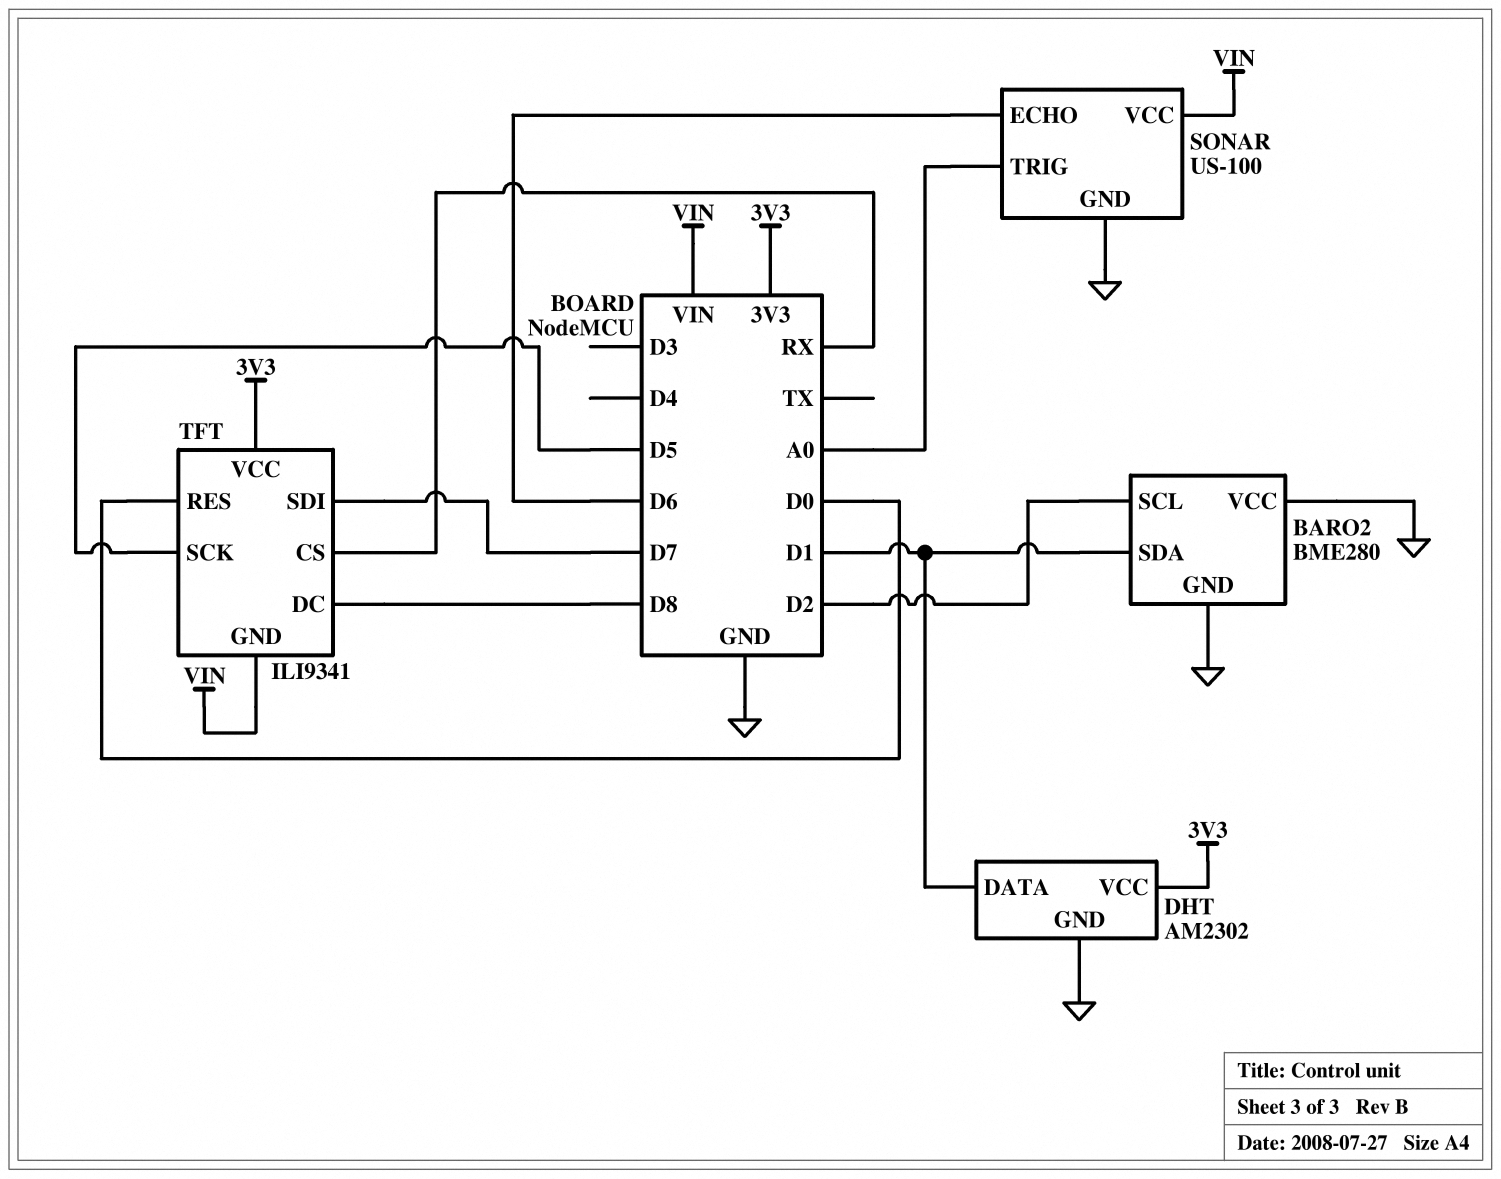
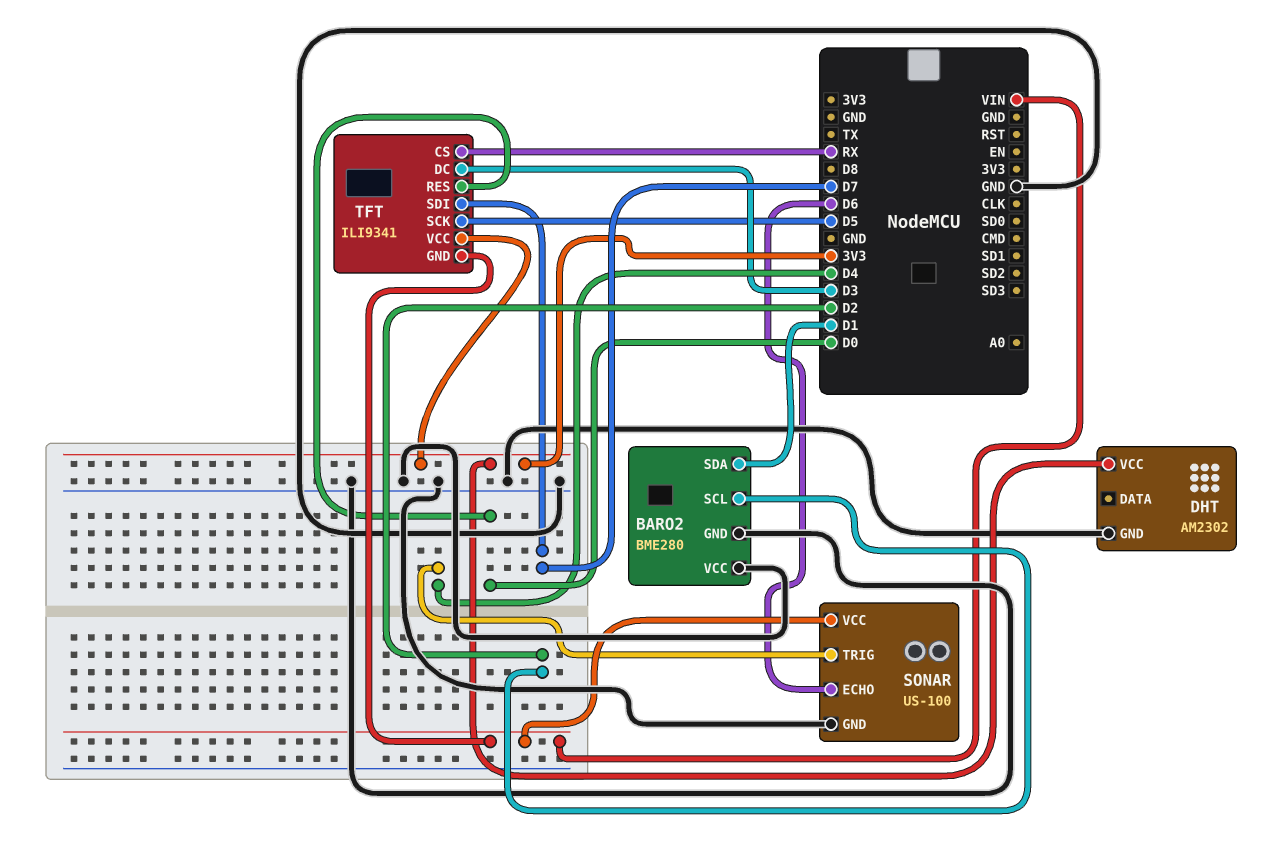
DHT pin DATA: D1 -> none
SONAR pin TRIG: A0 -> D4
TFT pin DC: D8 -> D3

